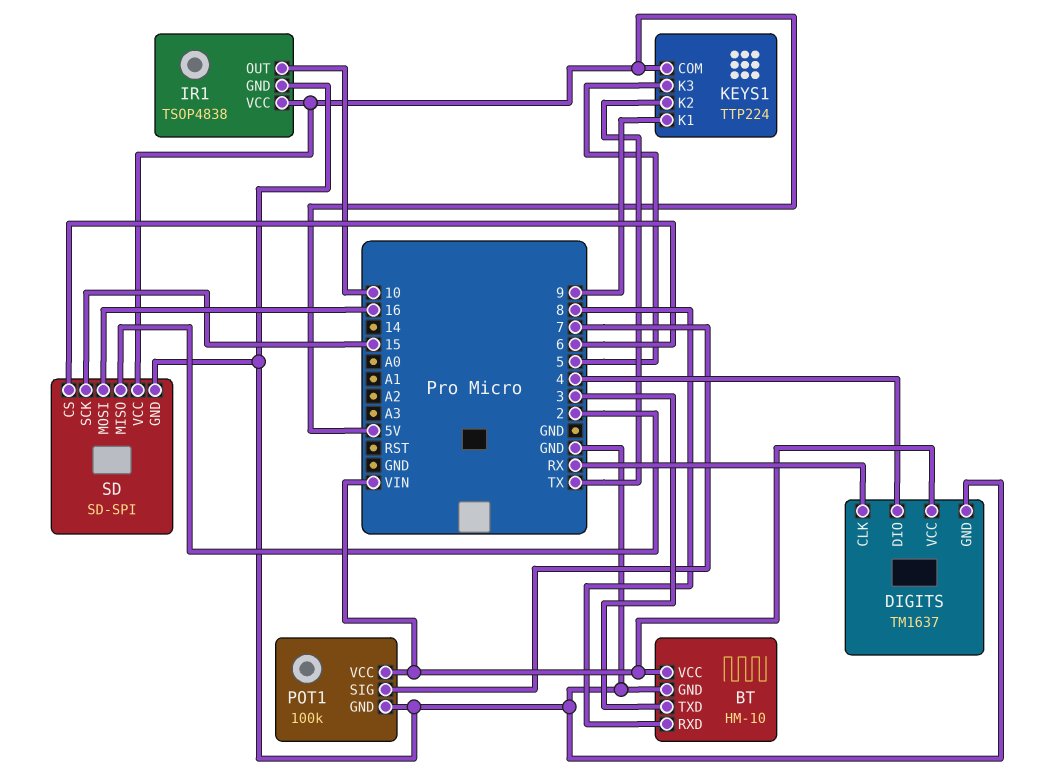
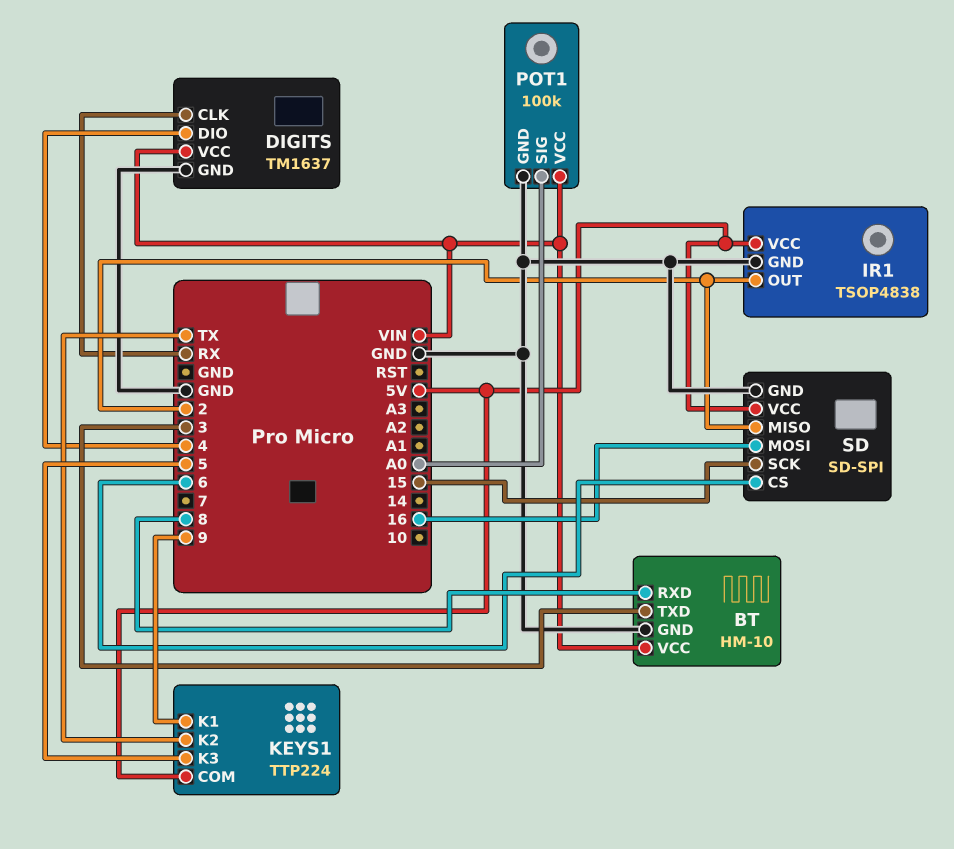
IR1 pin OUT: 10 -> 2
POT1 pin SIG: 7 -> A0

